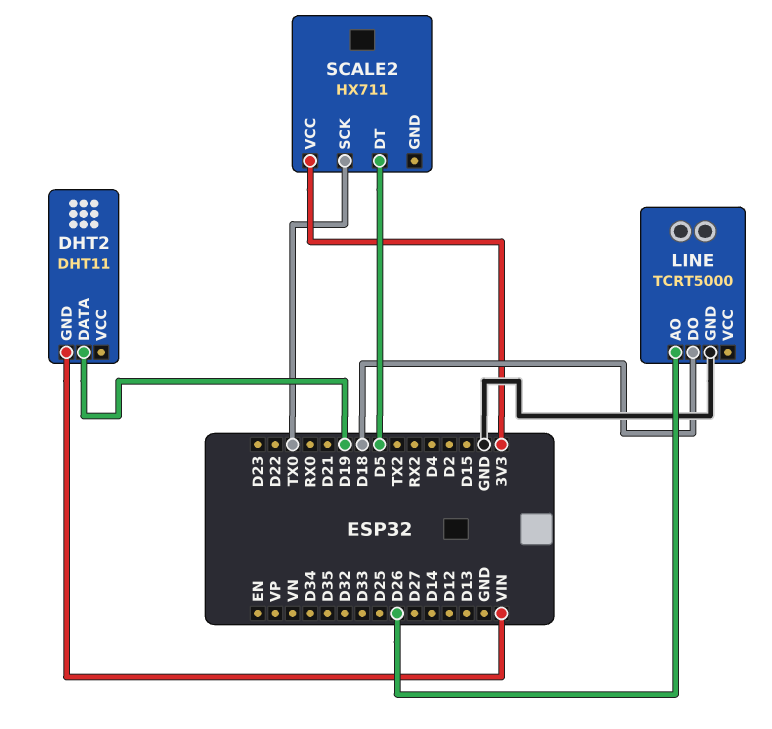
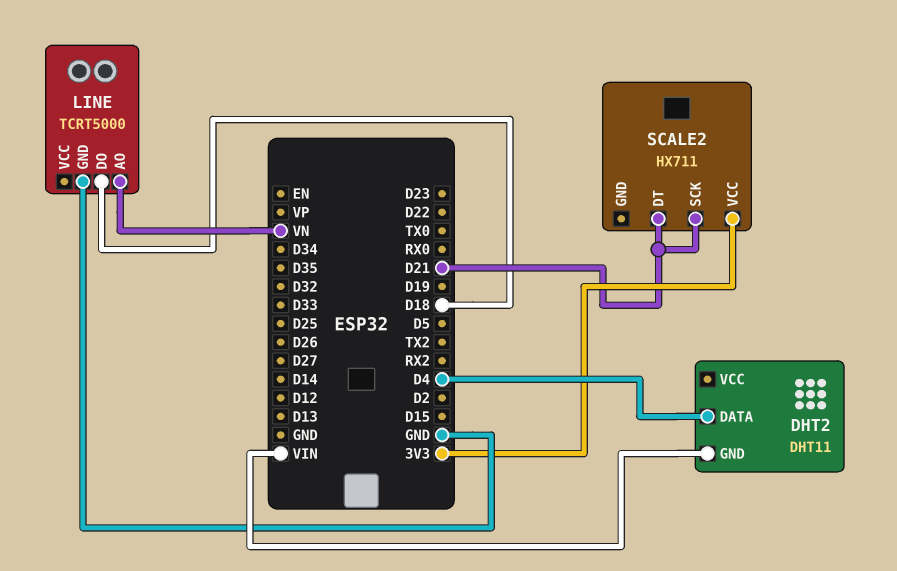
DHT2 pin DATA: D19 -> D4
LINE pin AO: D26 -> VN
SCALE2 pin DT: D5 -> D21
SCALE2 pin SCK: TX0 -> D21

